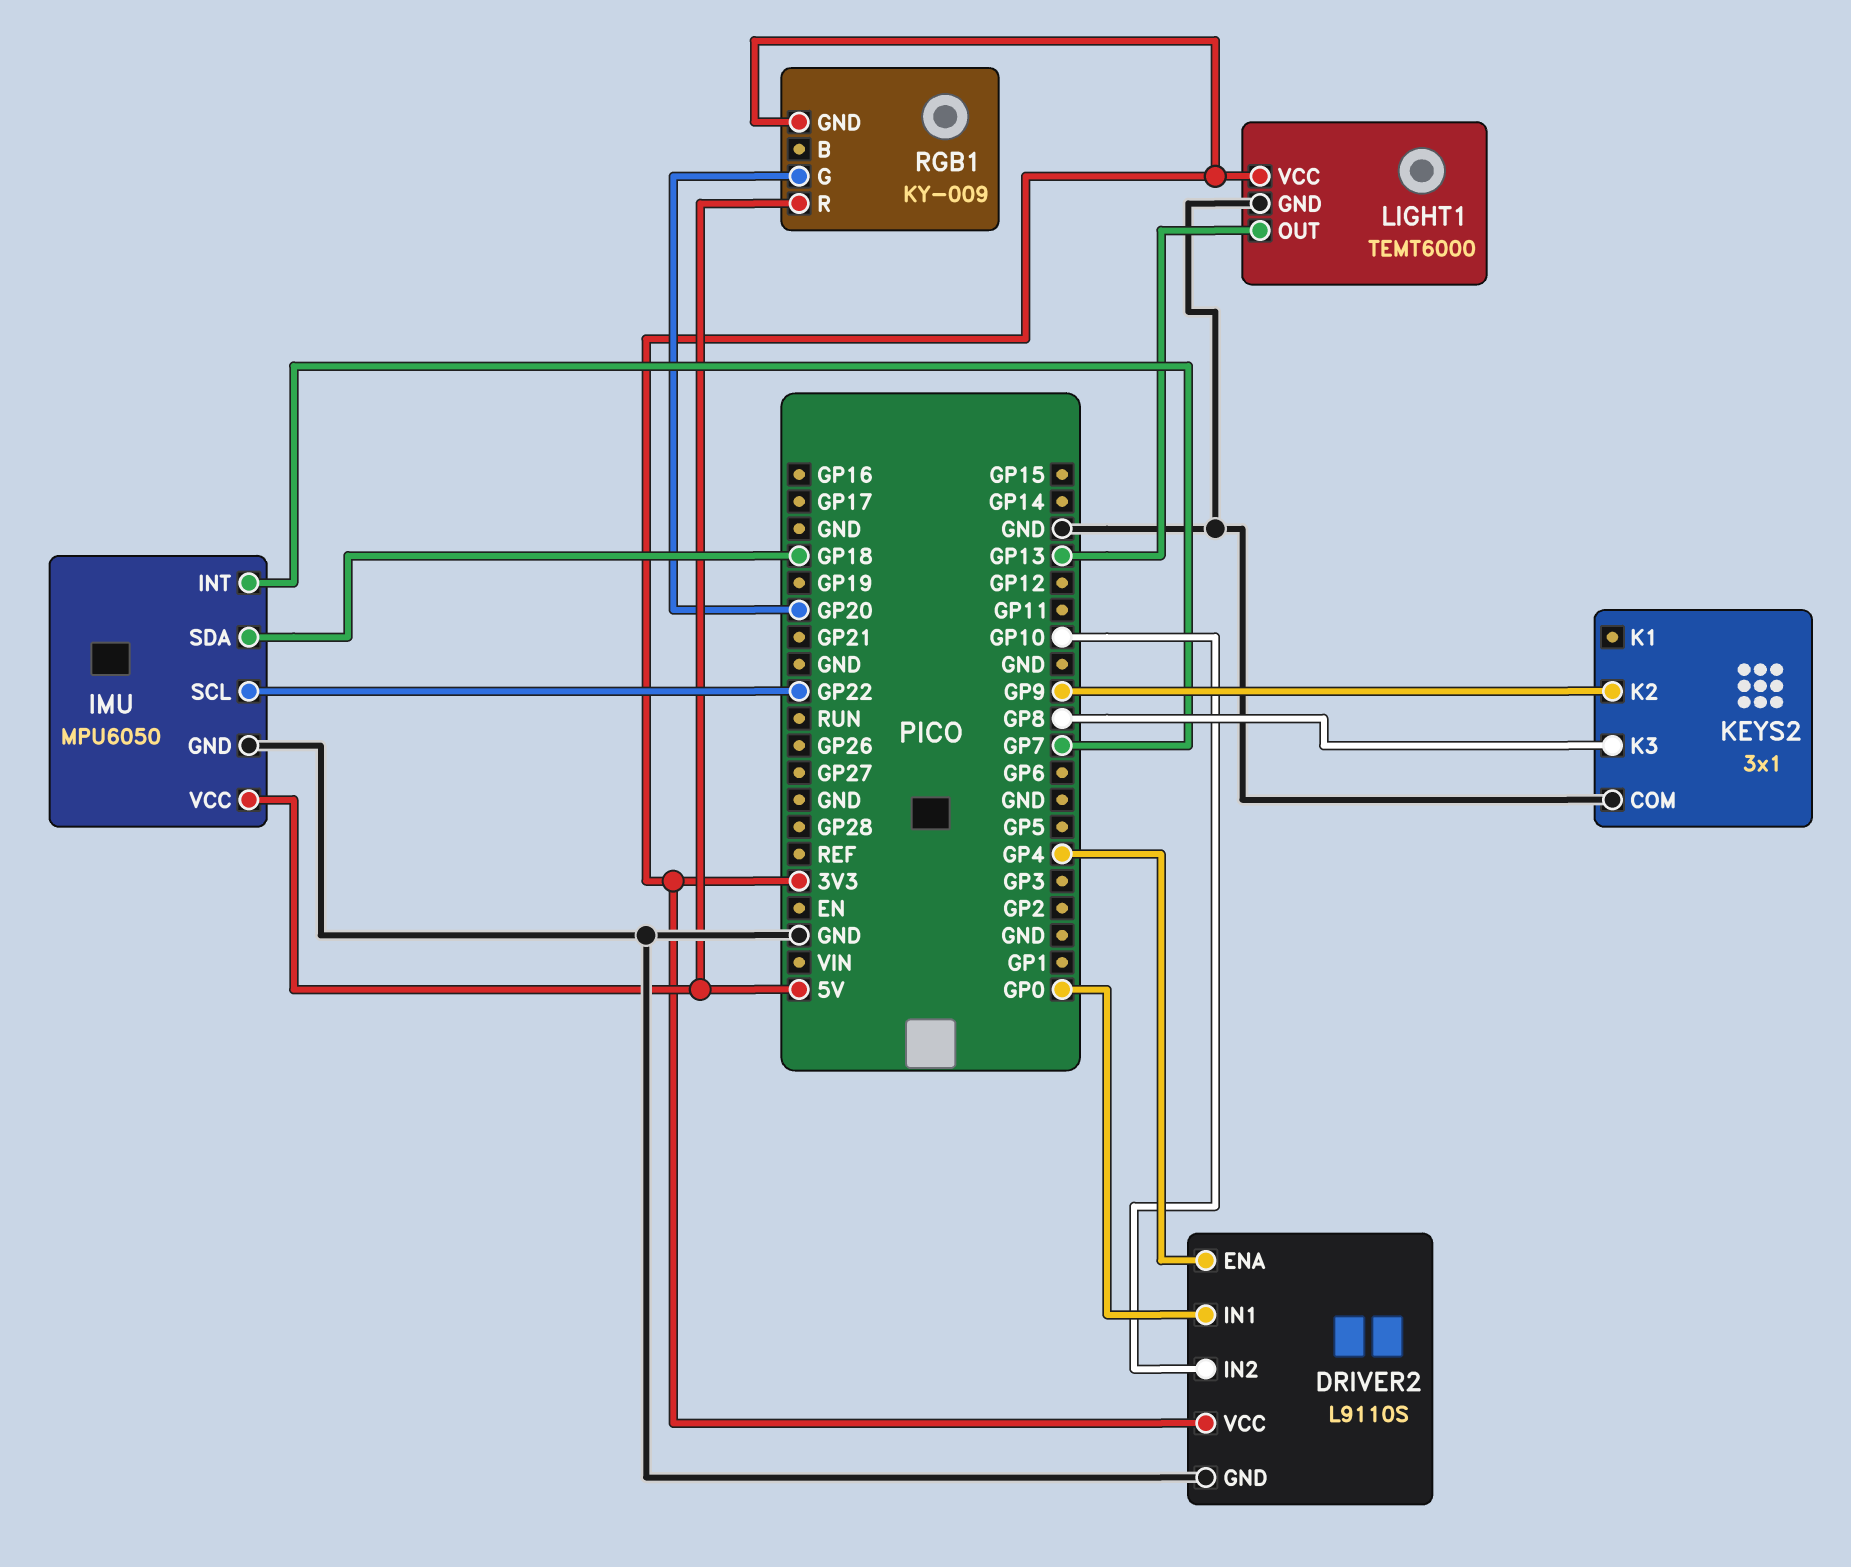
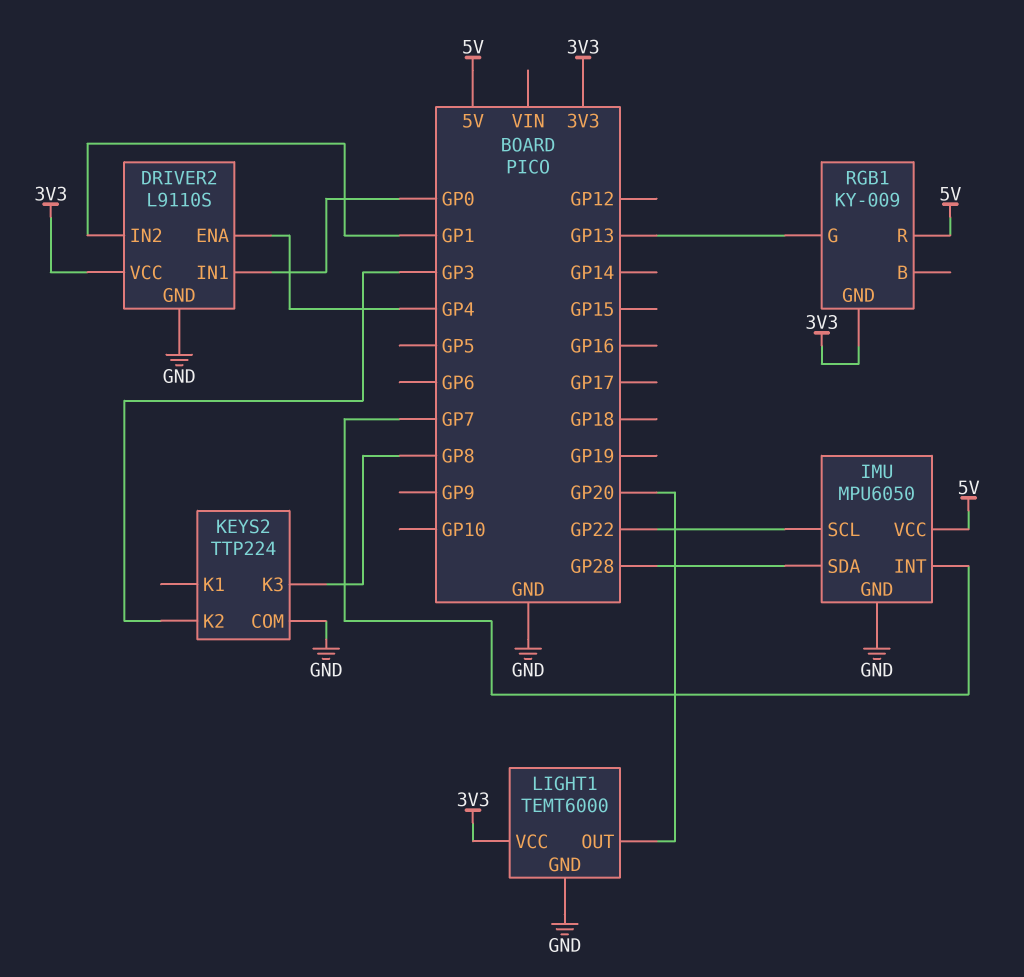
DRIVER2 pin IN2: GP10 -> GP1
IMU pin SDA: GP18 -> GP28
KEYS2: 3x1 -> TTP224
KEYS2 pin K2: GP9 -> GP3
LIGHT1 pin OUT: GP13 -> GP20
RGB1 pin G: GP20 -> GP13

